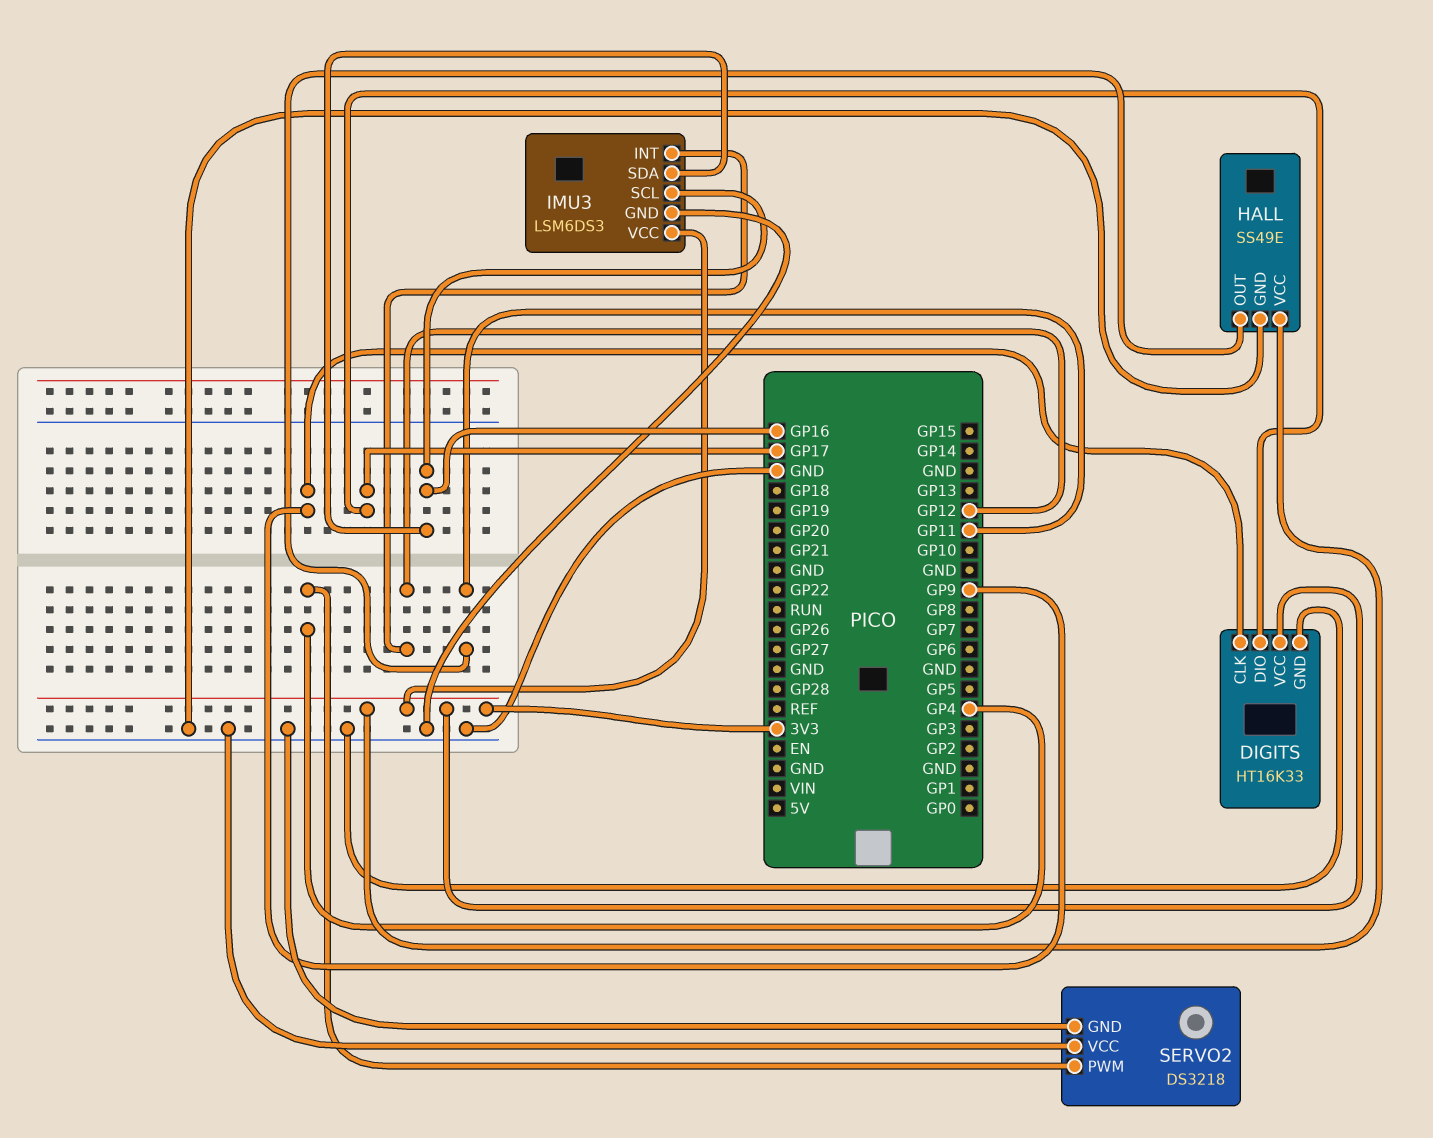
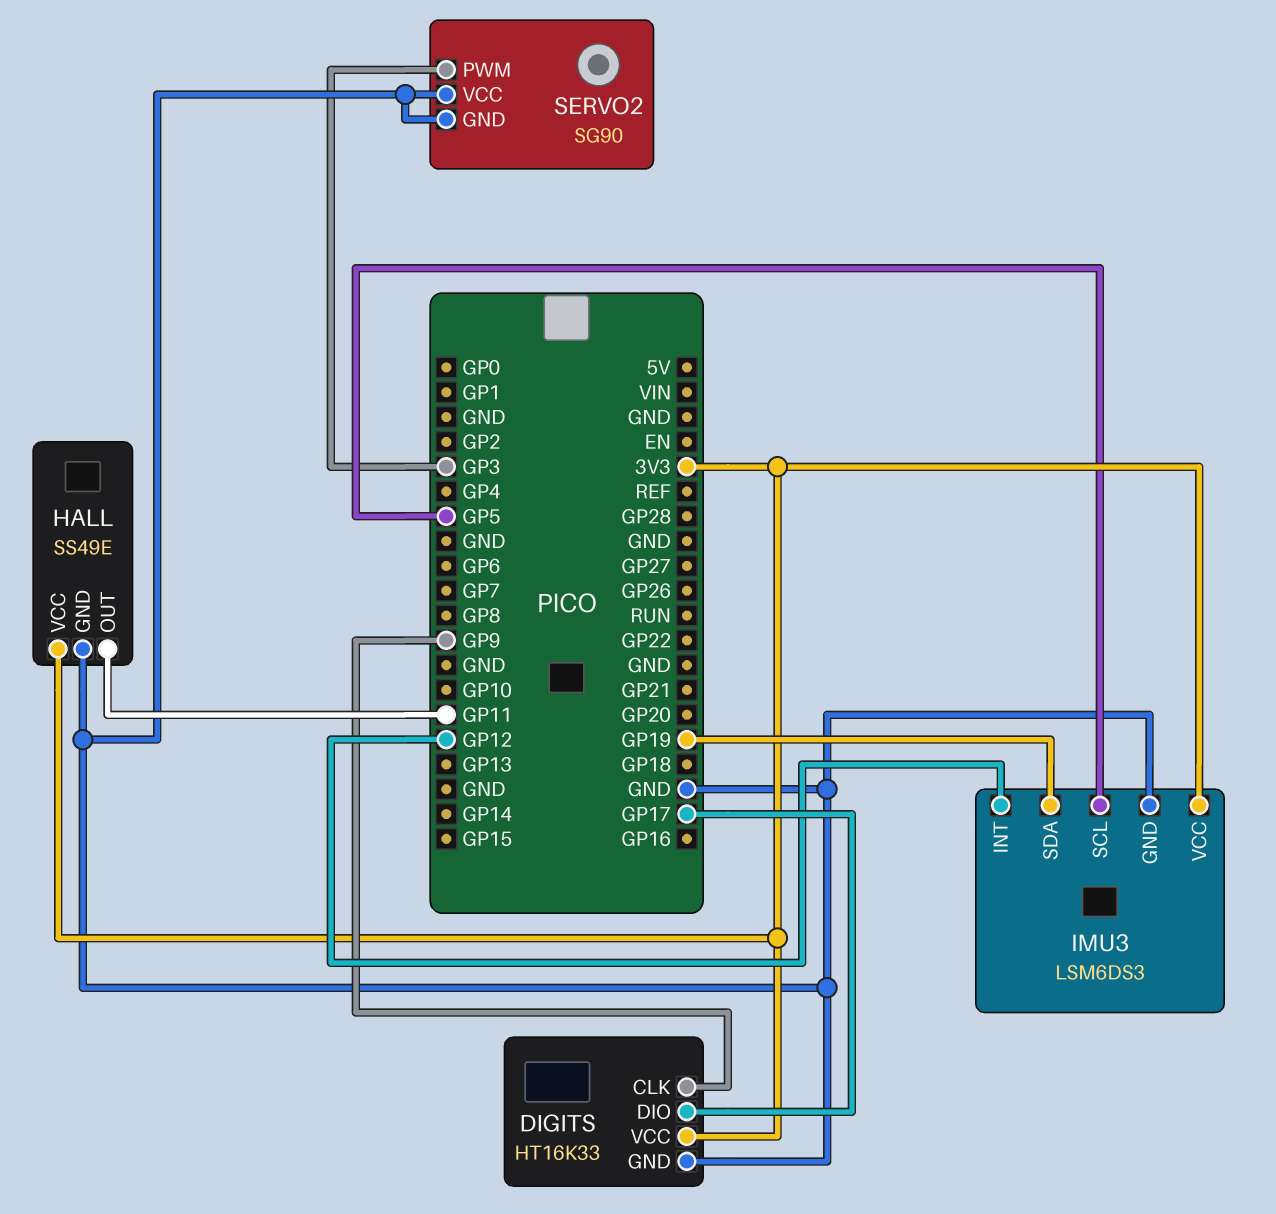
IMU3 pin SCL: GP16 -> GP5
IMU3 pin SDA: GP16 -> GP19
SERVO2: DS3218 -> SG90
SERVO2 pin PWM: GP4 -> GP3

